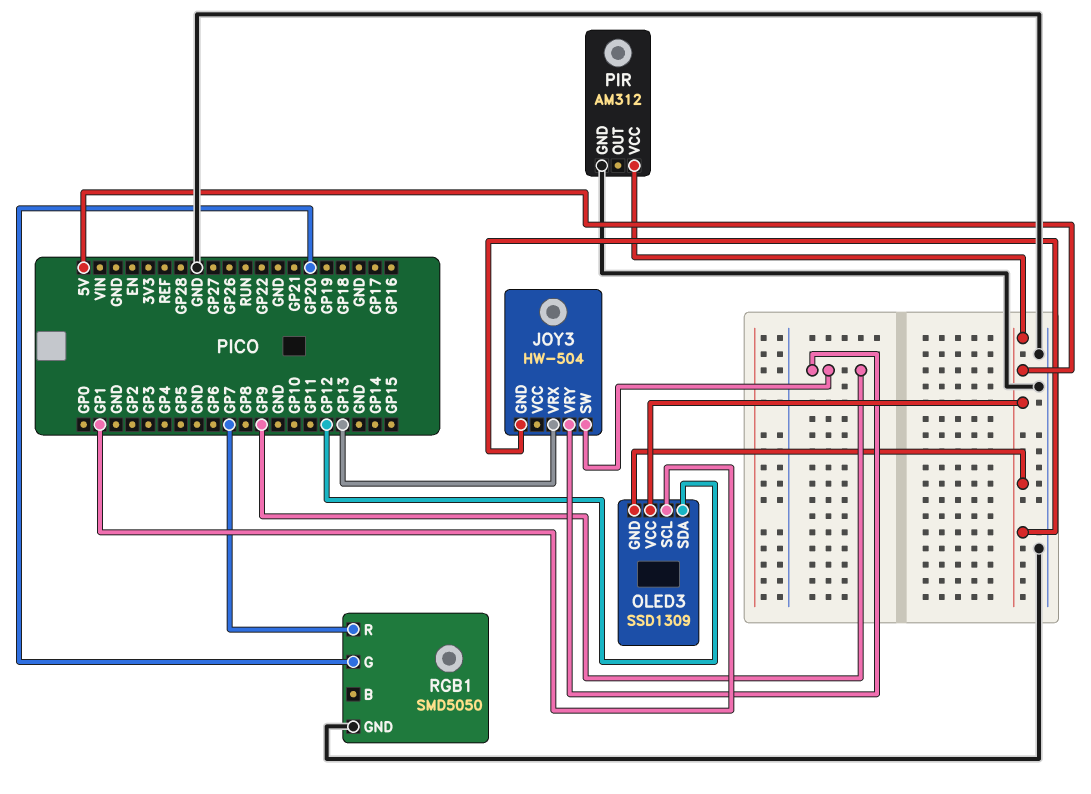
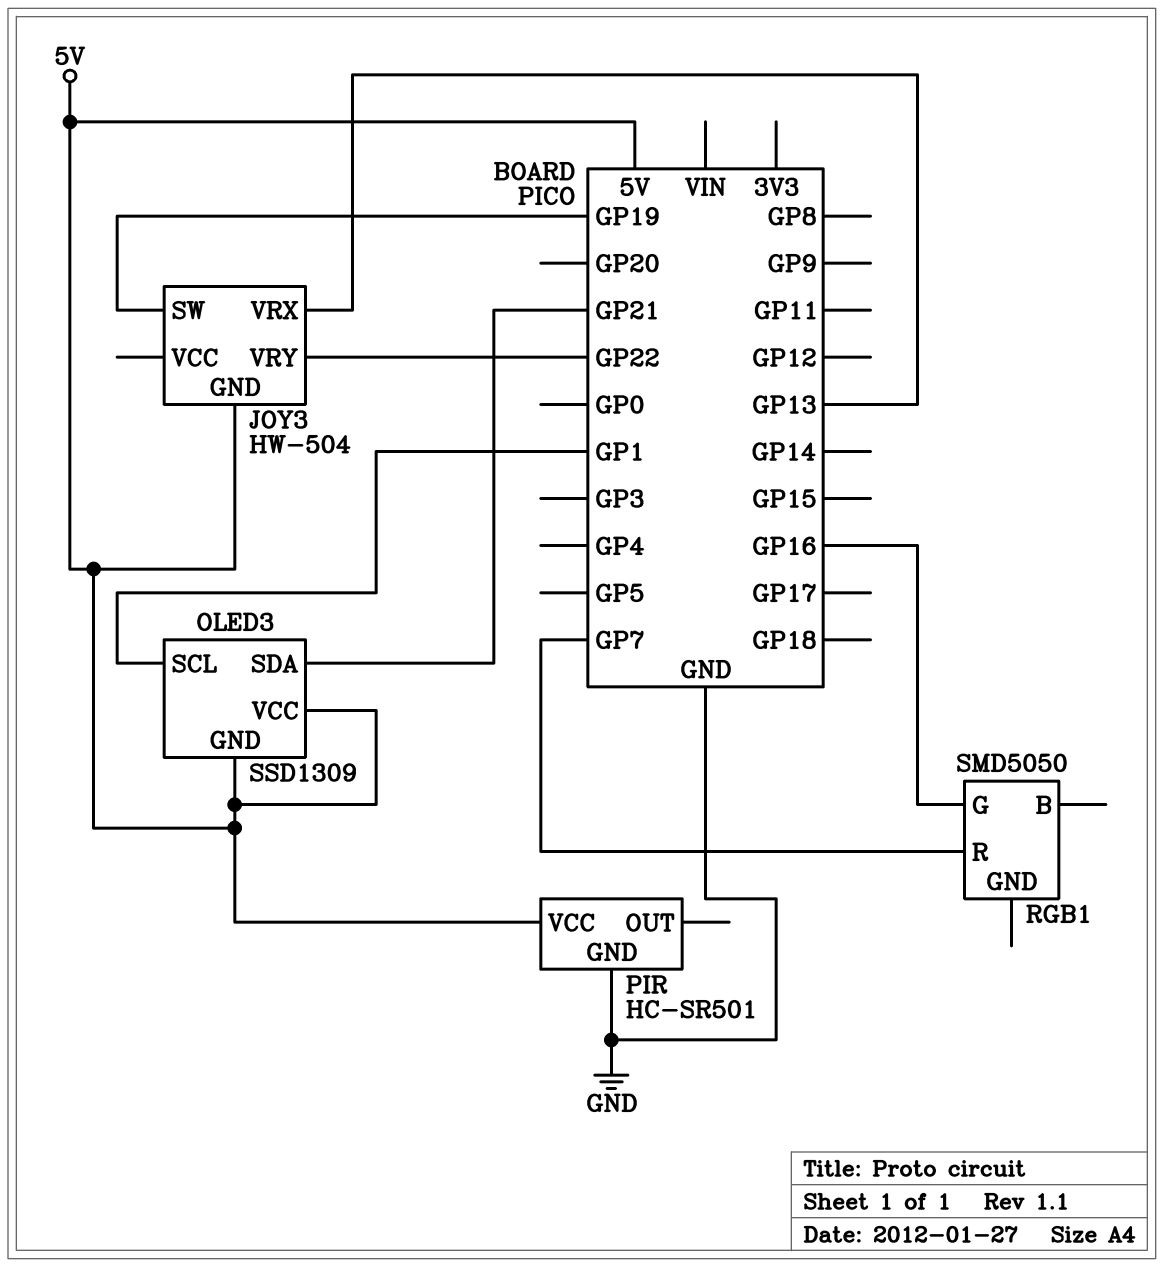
JOY3 pin SW: GP9 -> GP19
JOY3 pin VRY: GP9 -> GP22
OLED3 pin SDA: GP12 -> GP21
PIR: AM312 -> HC-SR501
RGB1 pin G: GP20 -> GP16
RGB1 pin GND: GND -> none

